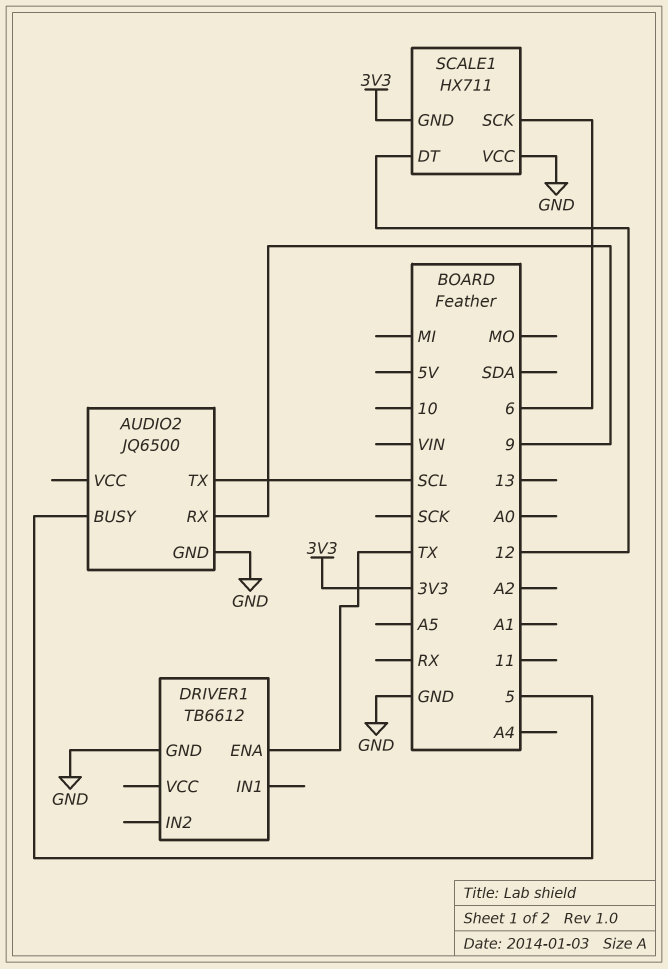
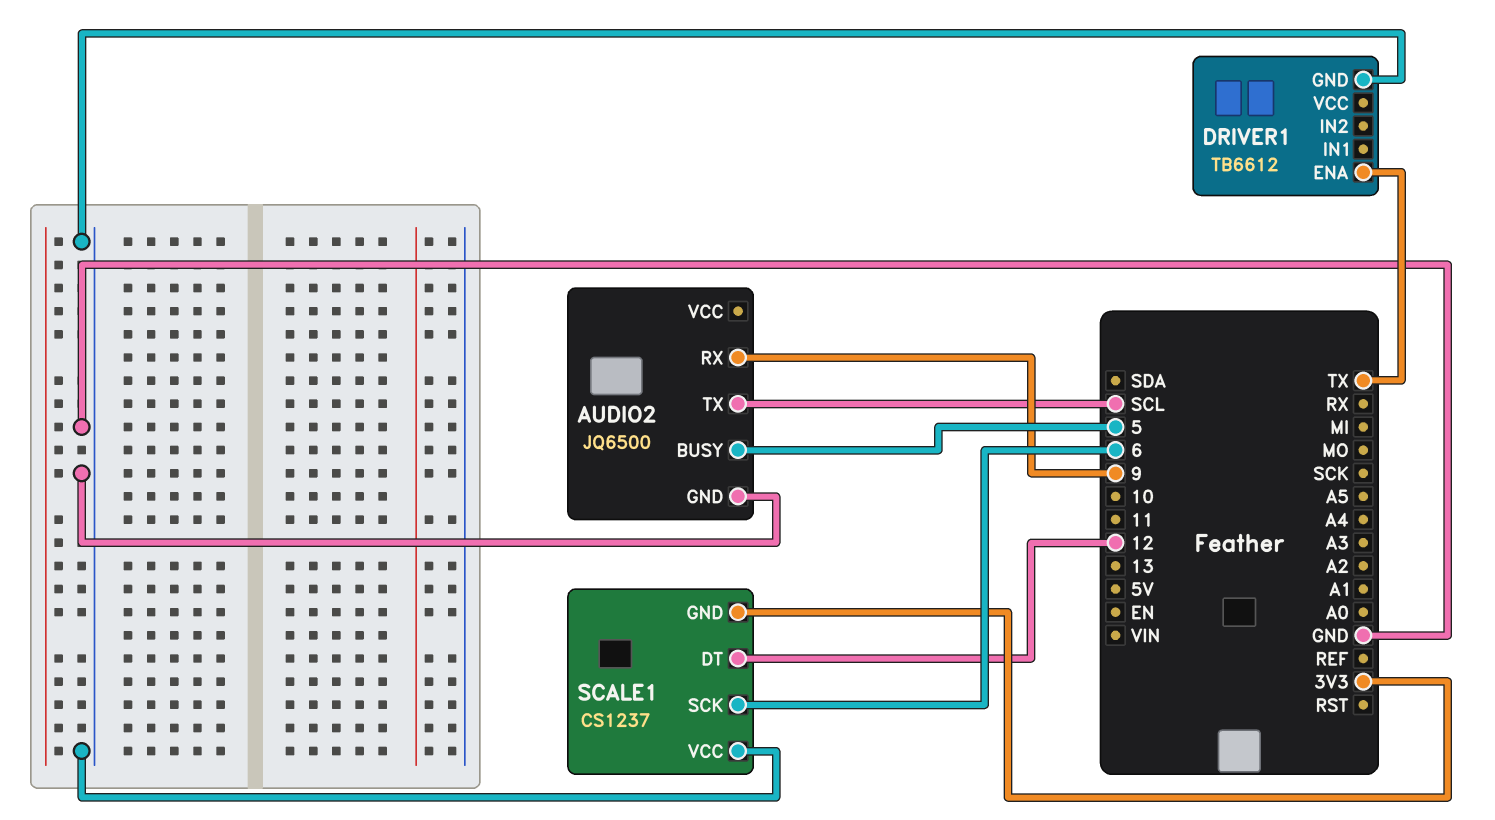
SCALE1: HX711 -> CS1237

